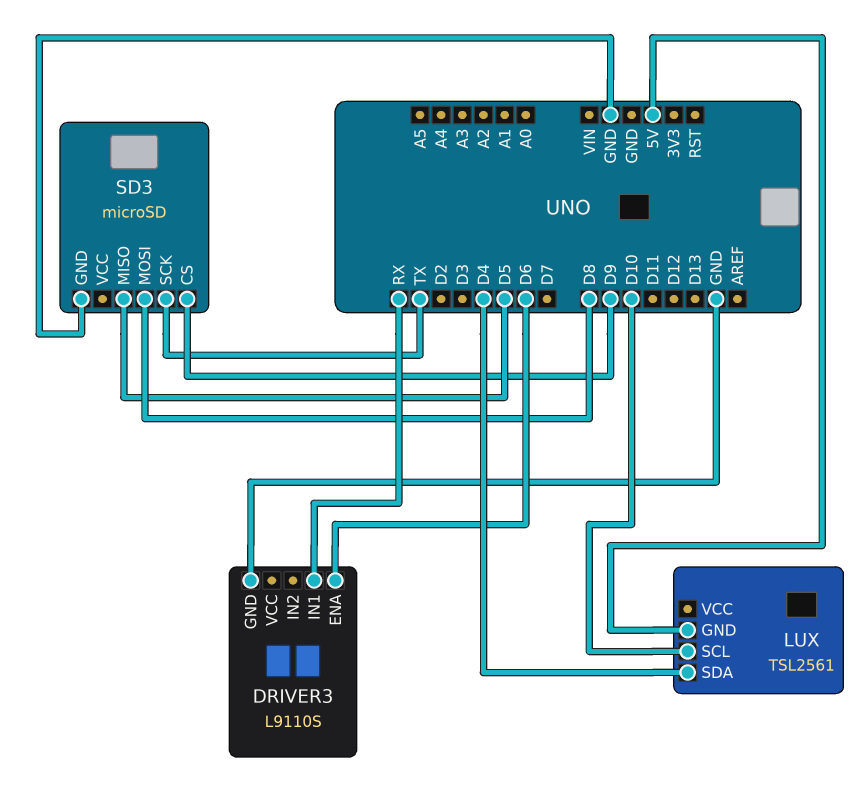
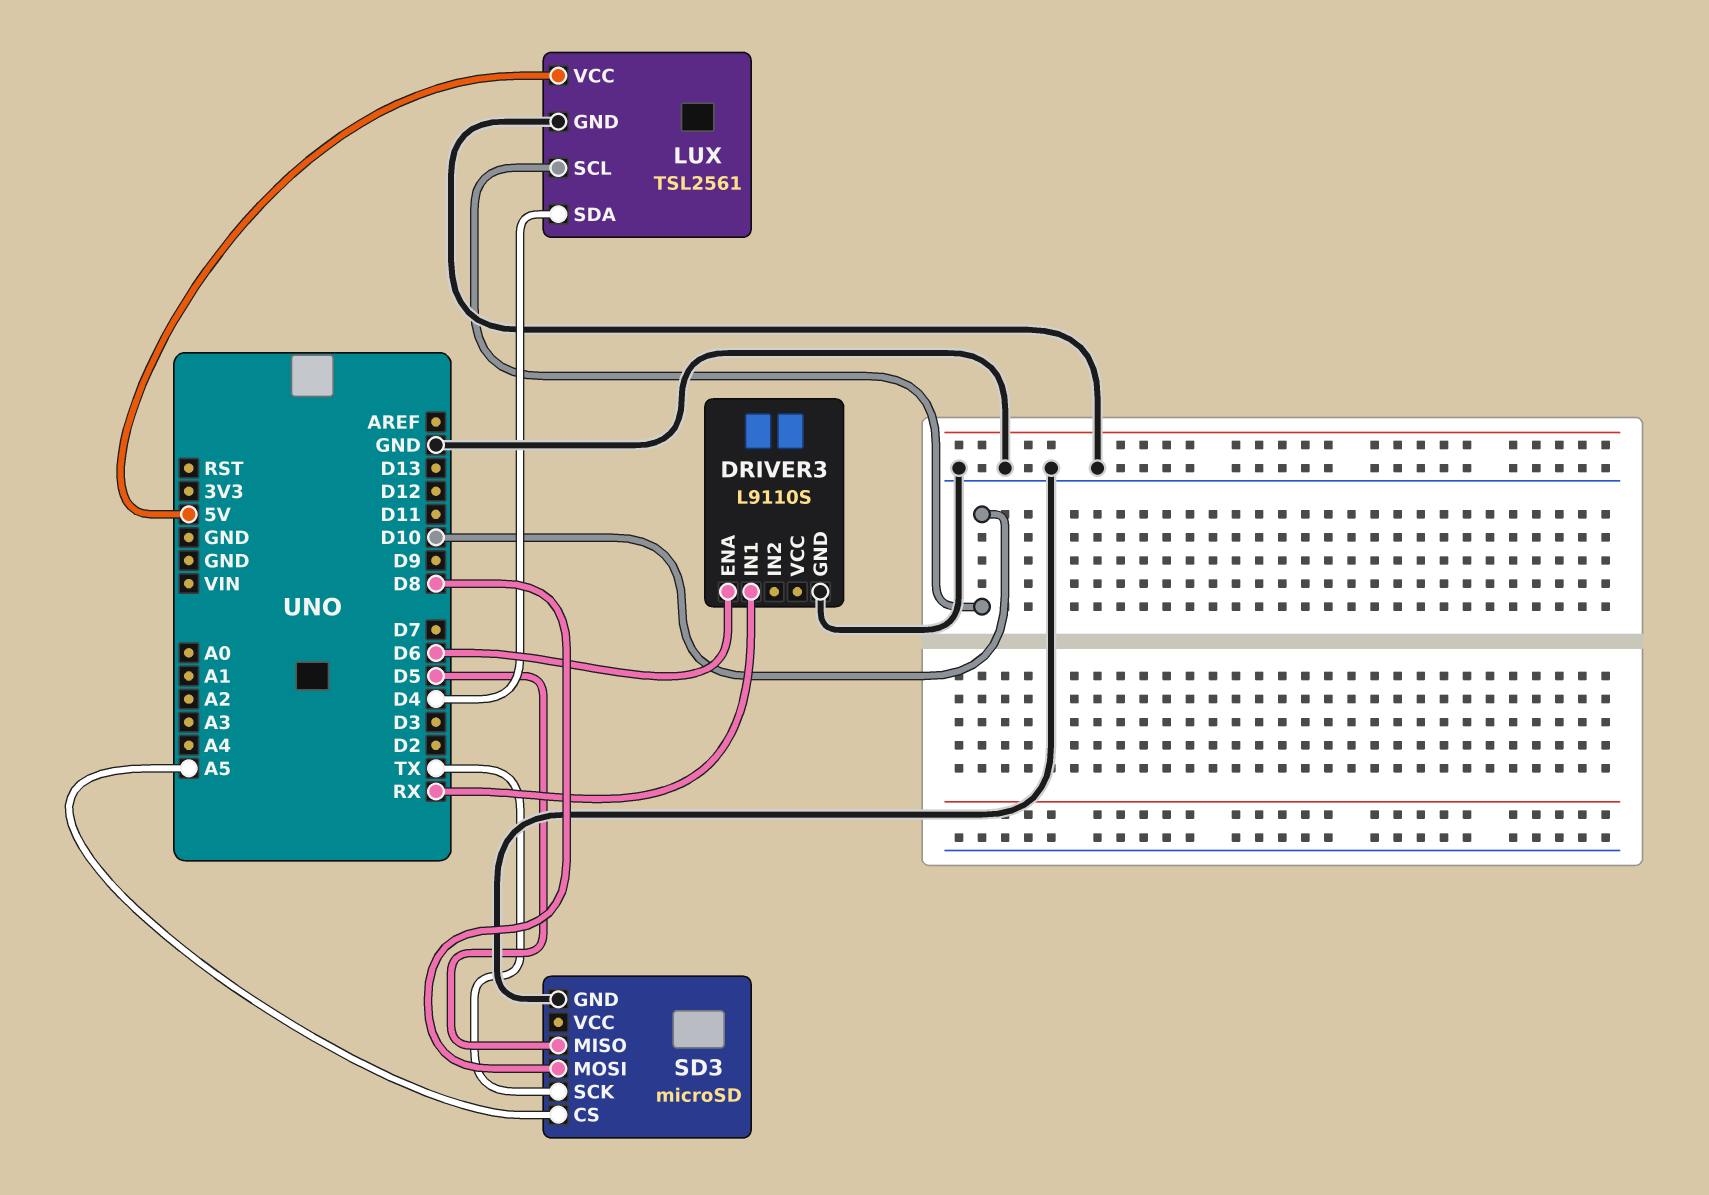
LUX pin GND: 5V -> GND
LUX pin VCC: none -> 5V
SD3 pin CS: D9 -> A5

